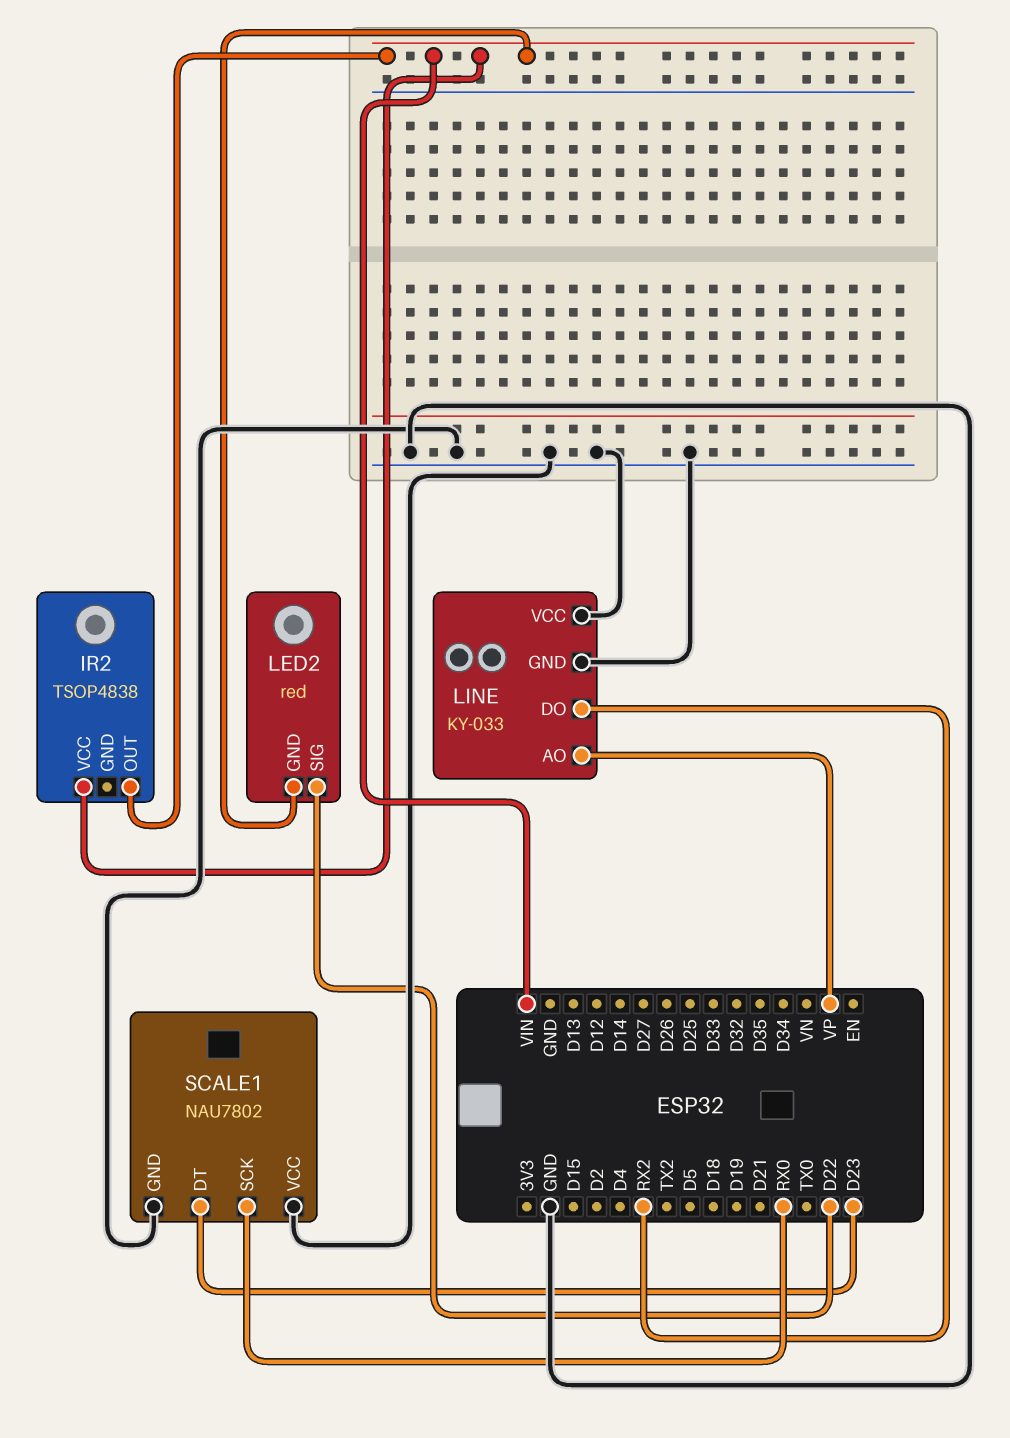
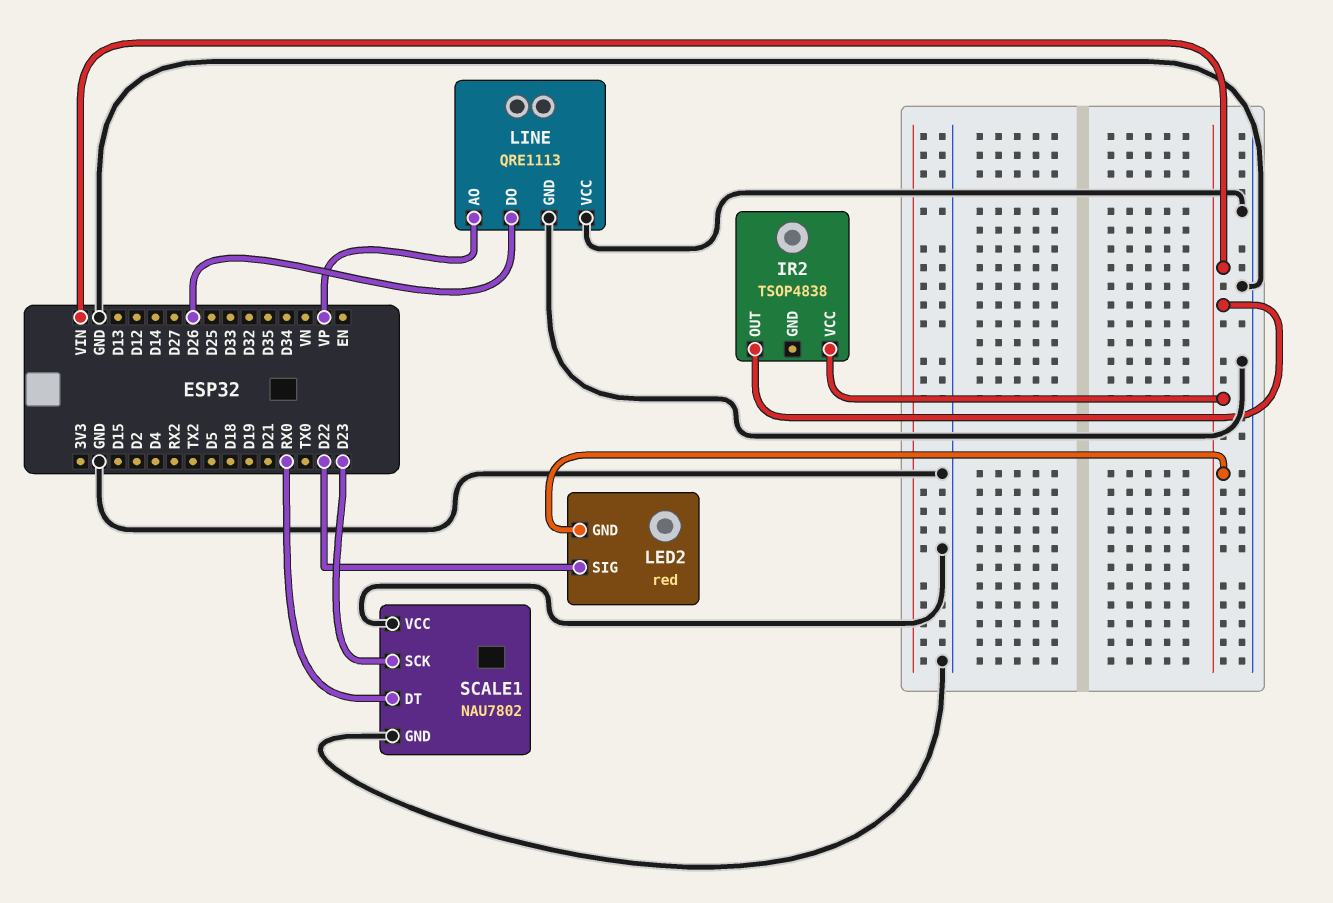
LINE: KY-033 -> QRE1113
LINE pin DO: RX2 -> D26
SCALE1 pin DT: D23 -> RX0
SCALE1 pin SCK: RX0 -> D23

